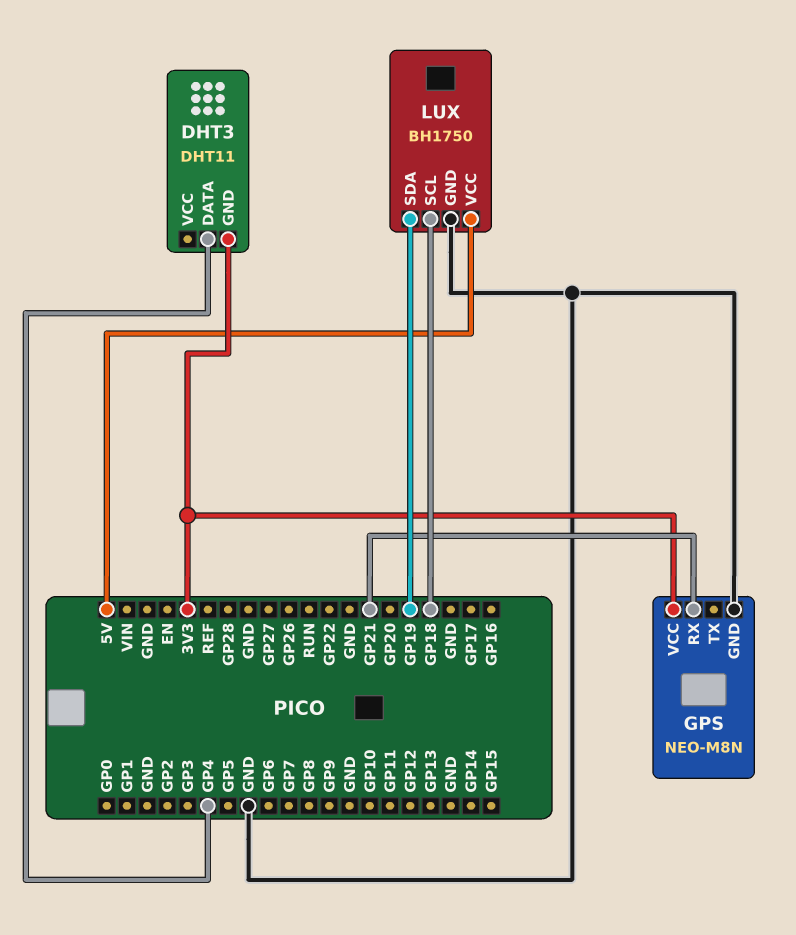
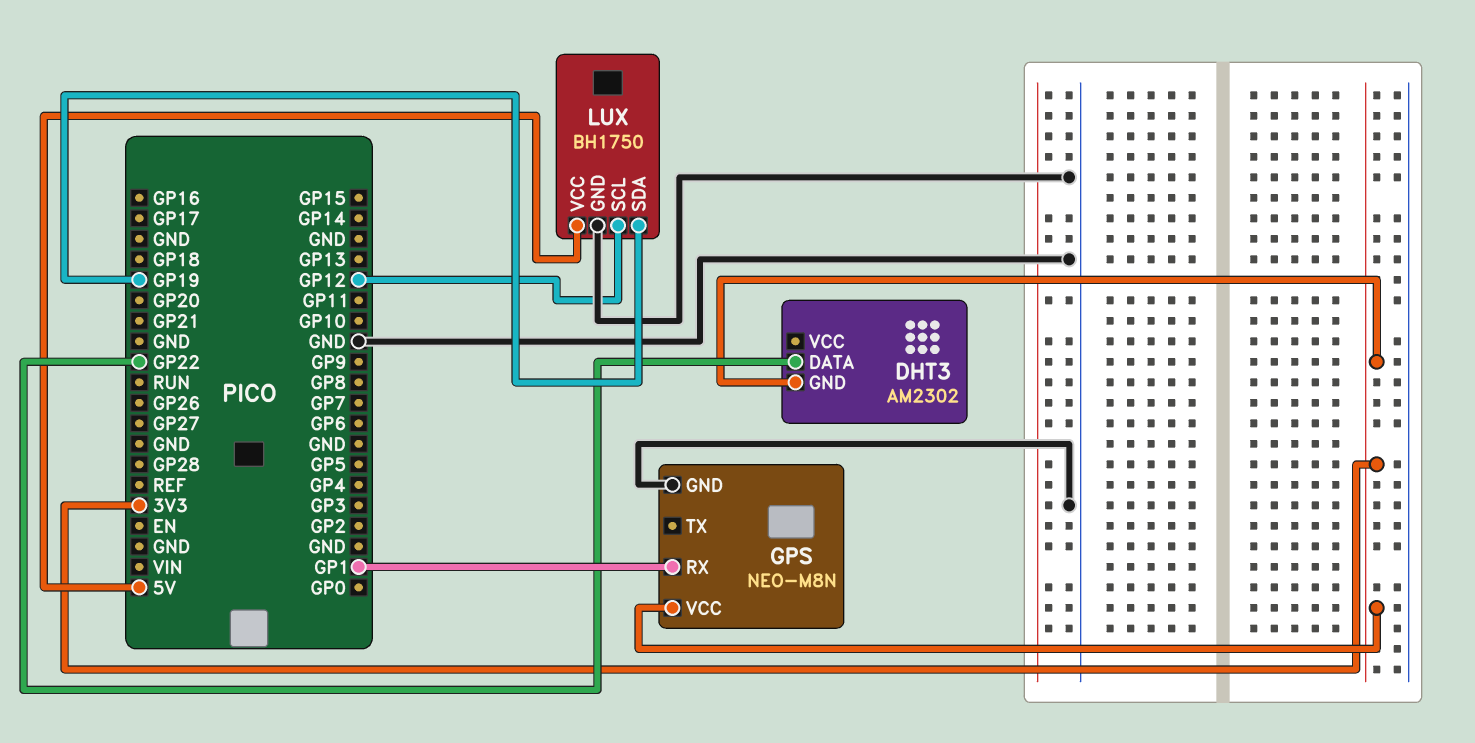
DHT3: DHT11 -> AM2302
DHT3 pin DATA: GP4 -> GP22
GPS pin RX: GP21 -> GP1
LUX pin SCL: GP18 -> GP12

